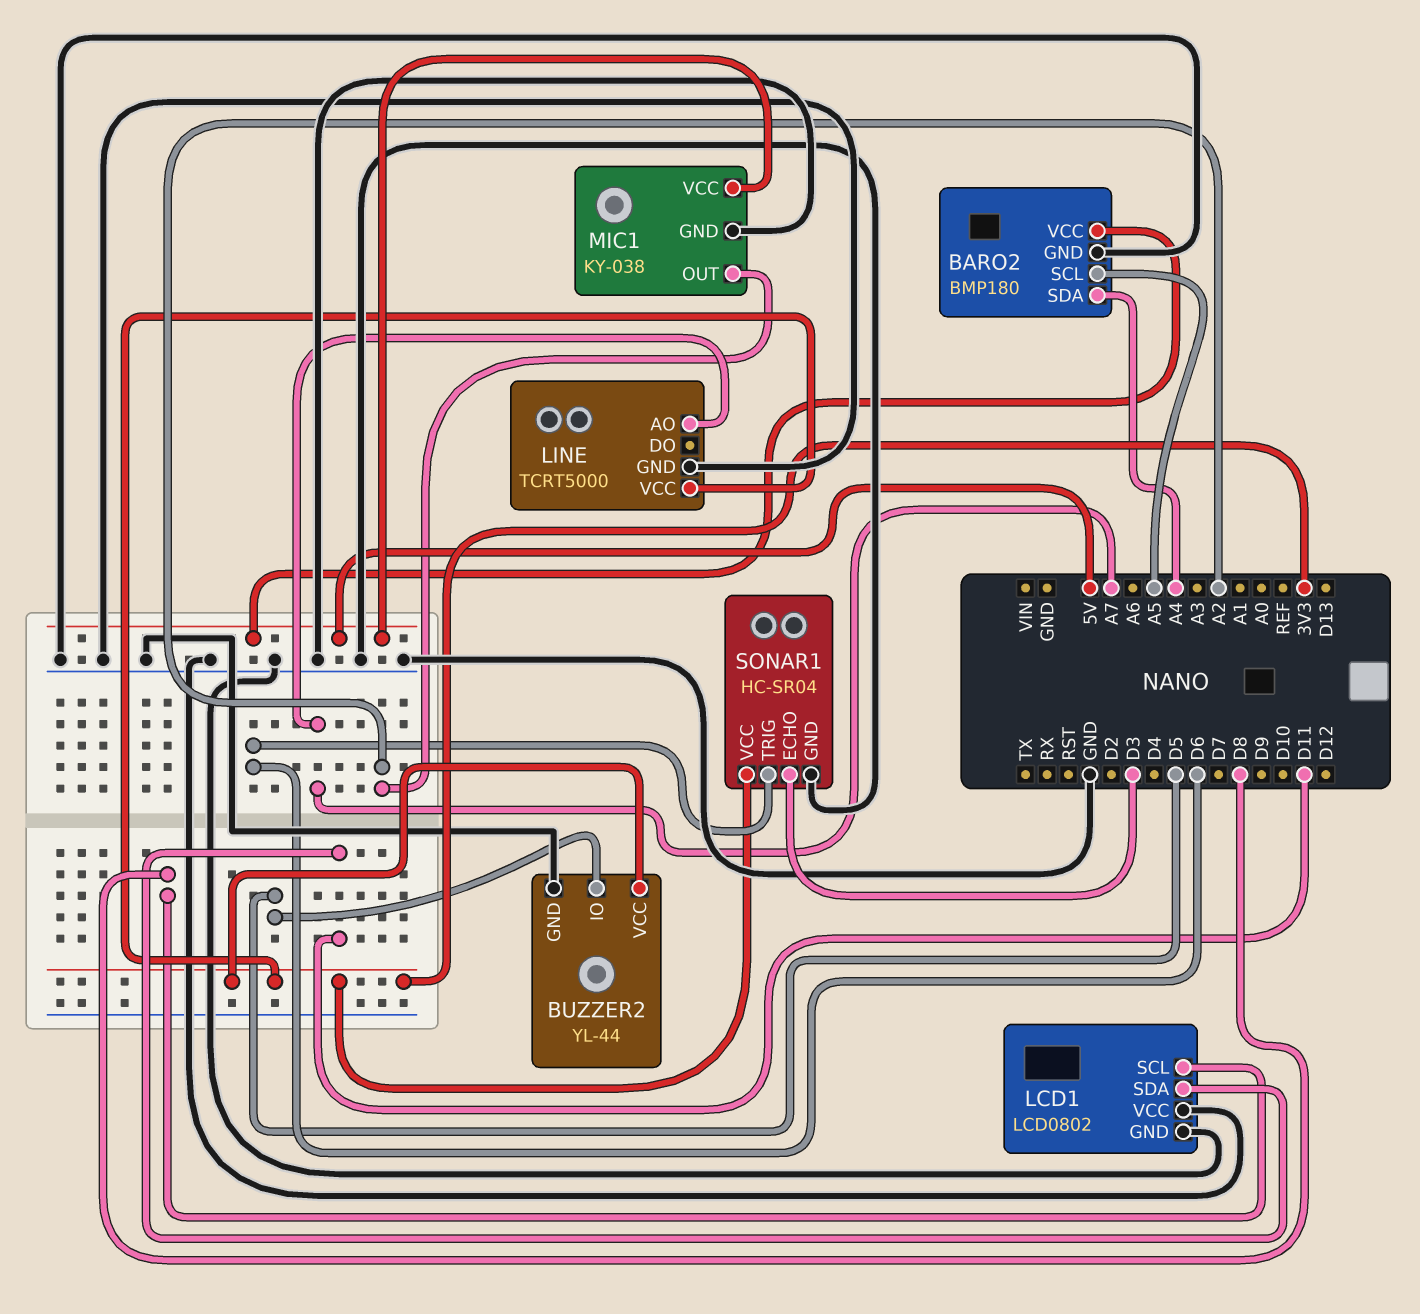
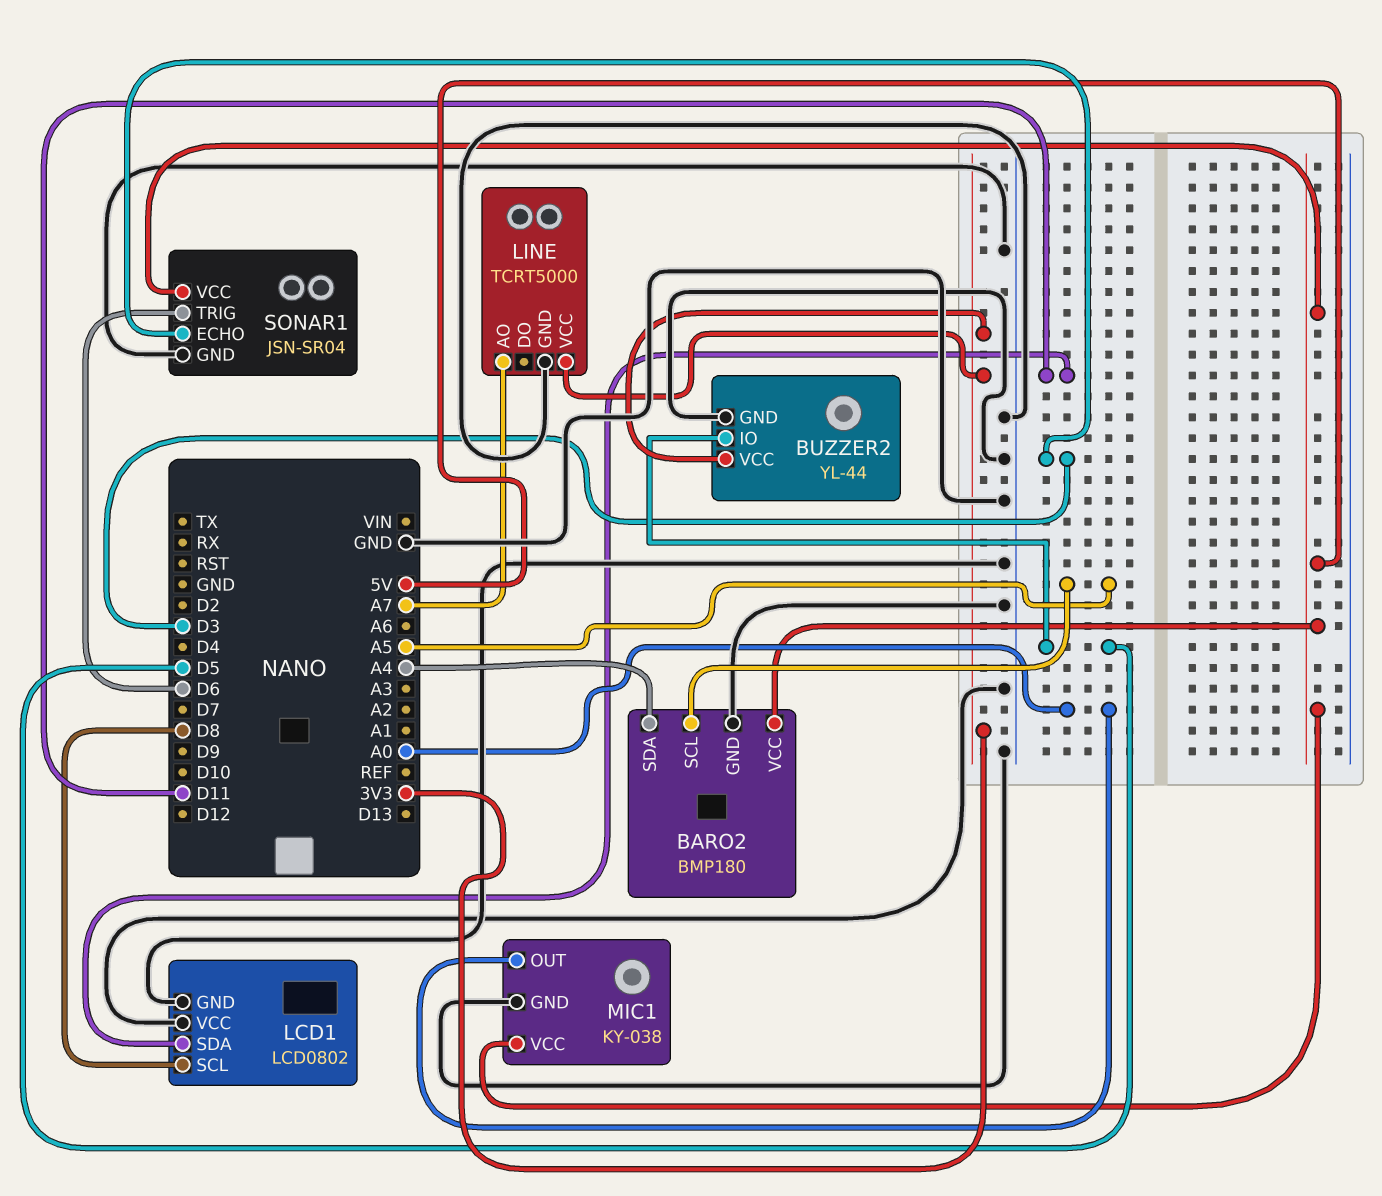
MIC1 pin OUT: A2 -> A0
SONAR1: HC-SR04 -> JSN-SR04
SONAR1 pin VCC: 3V3 -> 5V

